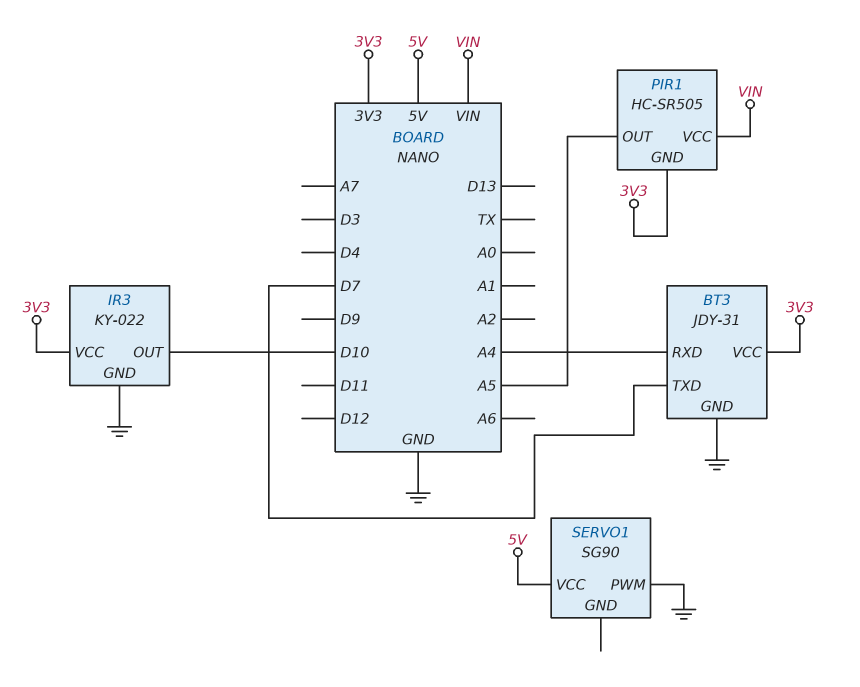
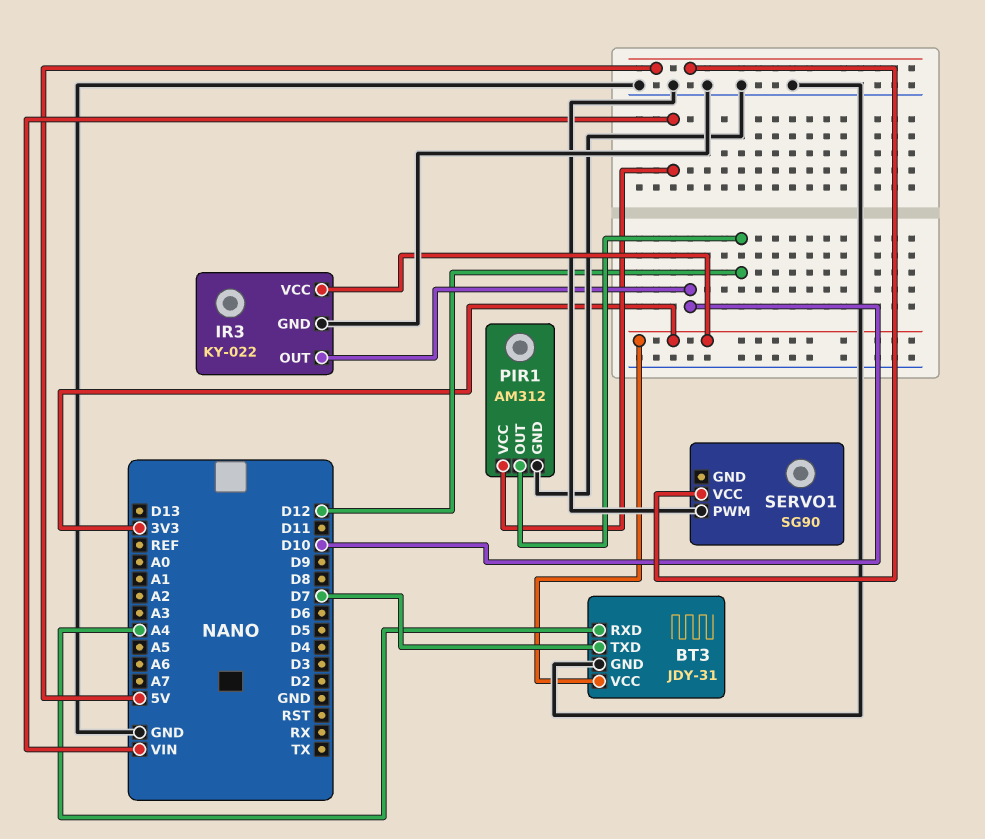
PIR1: HC-SR505 -> AM312
PIR1 pin GND: 3V3 -> GND
PIR1 pin OUT: A5 -> D12

